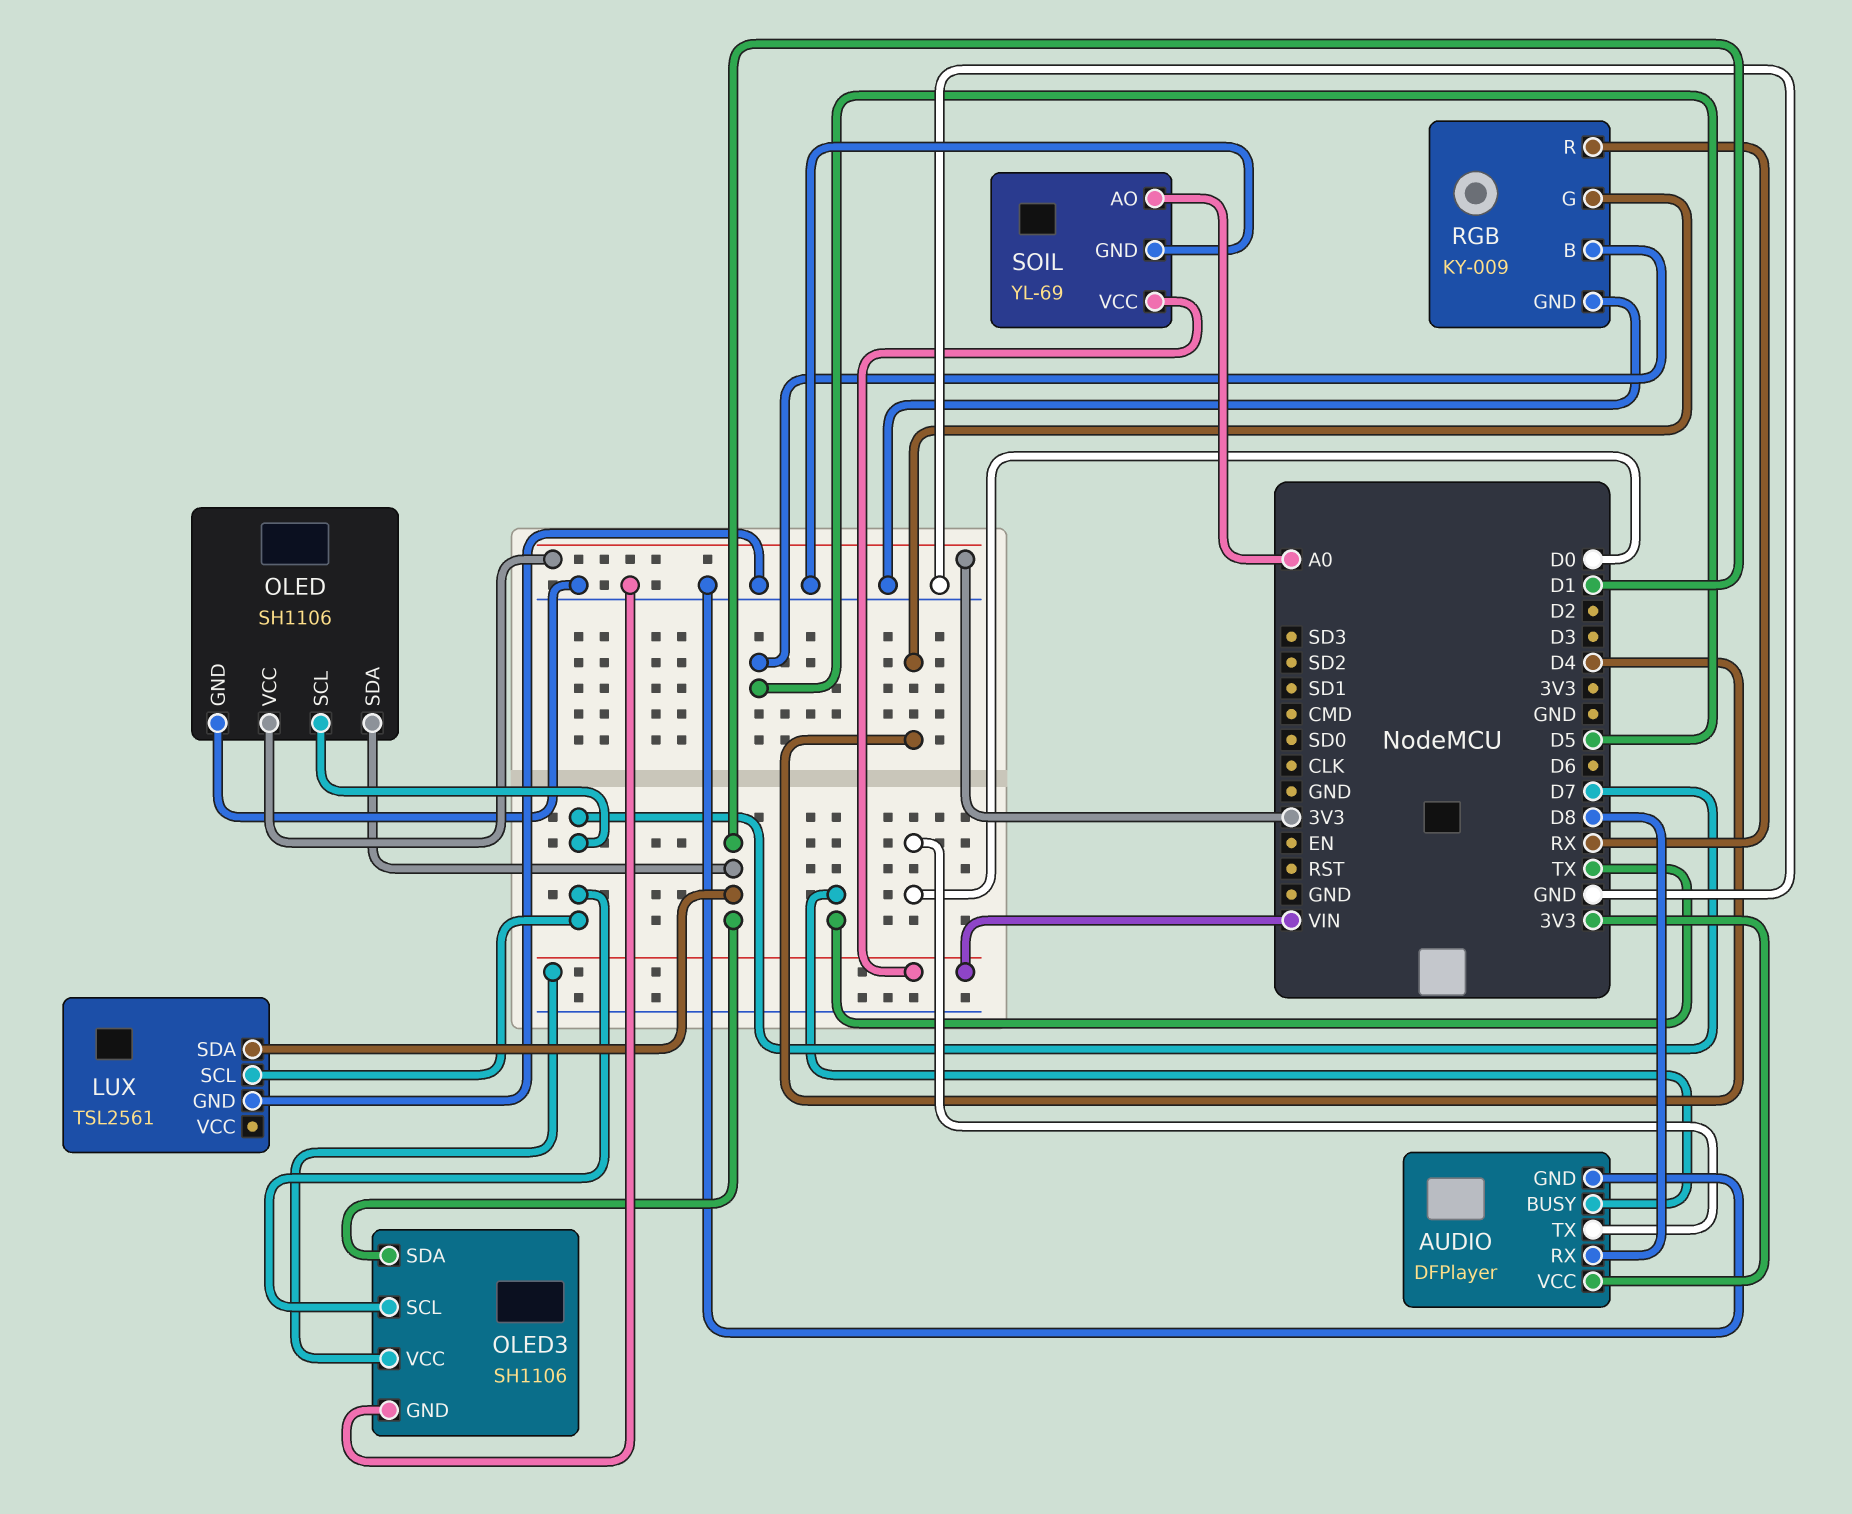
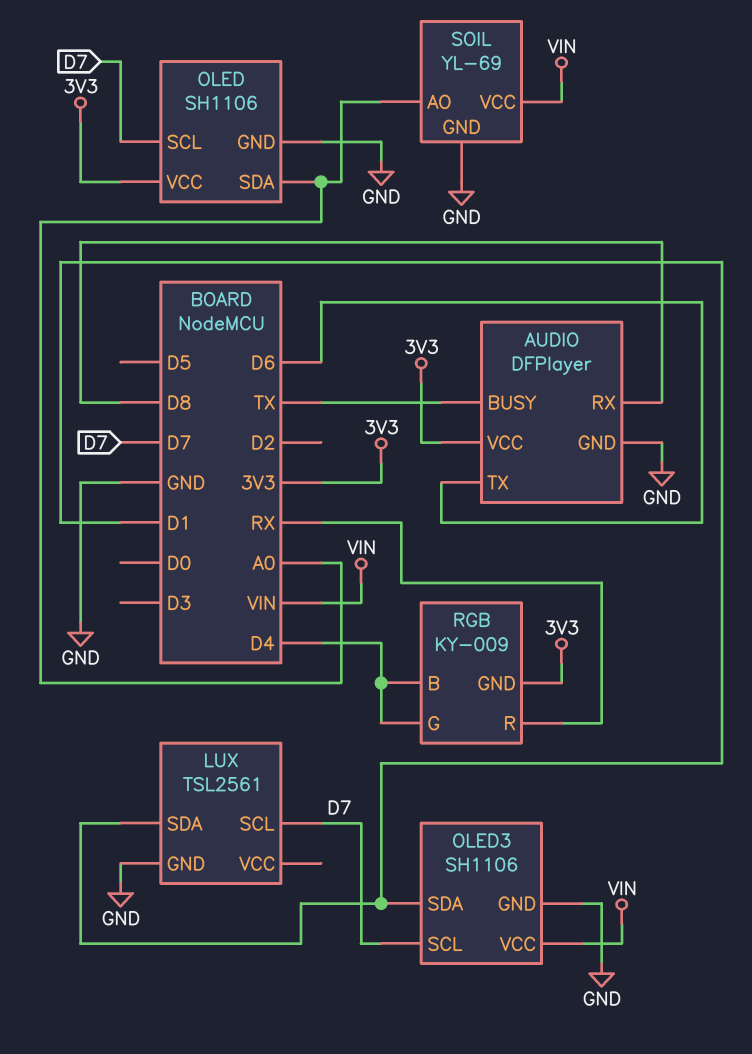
AUDIO pin TX: D0 -> D6
OLED pin SDA: D1 -> A0
RGB pin B: D5 -> D4
RGB pin GND: GND -> 3V3

